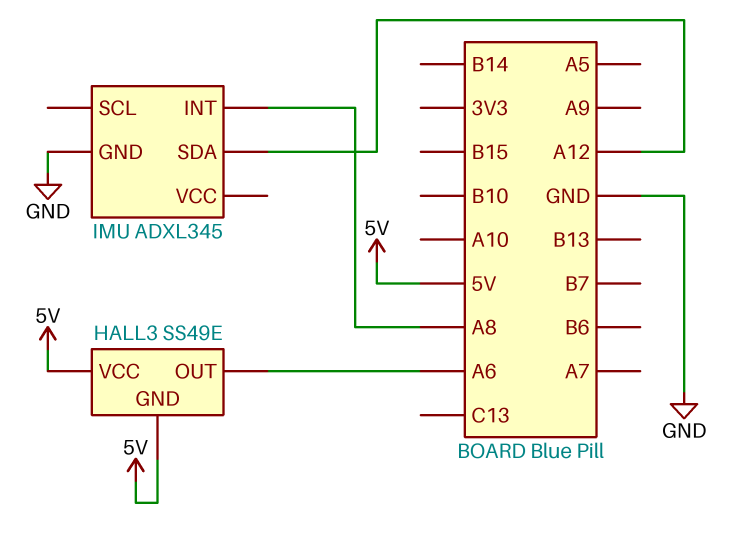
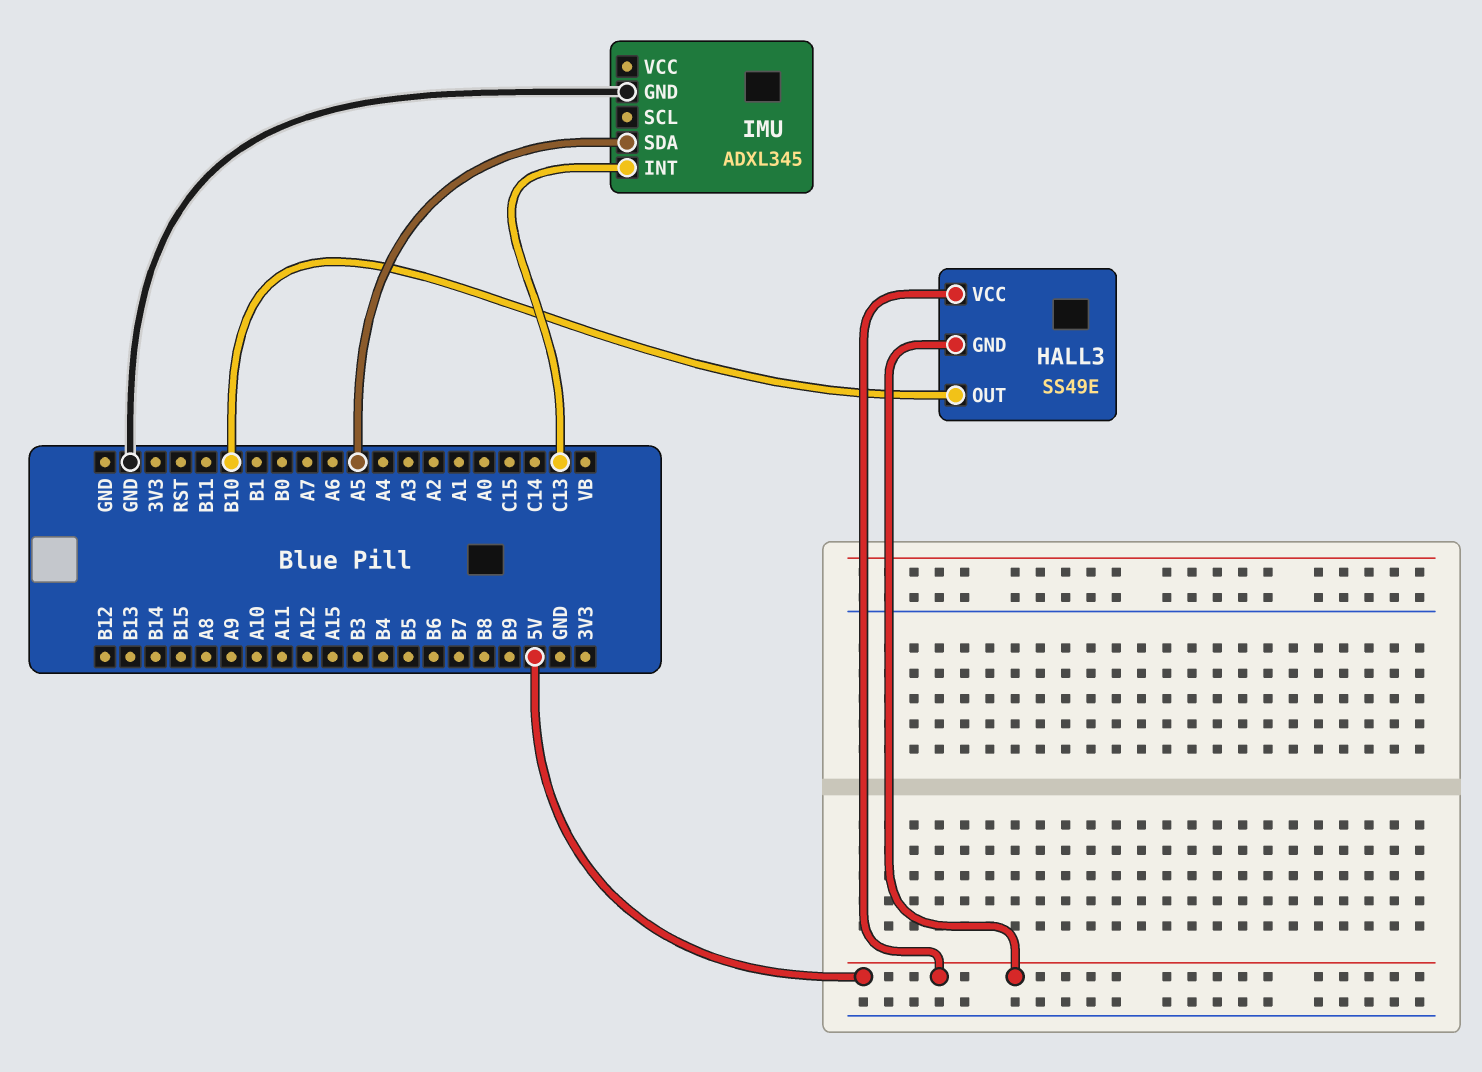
HALL3 pin OUT: A6 -> B10
IMU pin INT: A8 -> C13
IMU pin SDA: A12 -> A5

